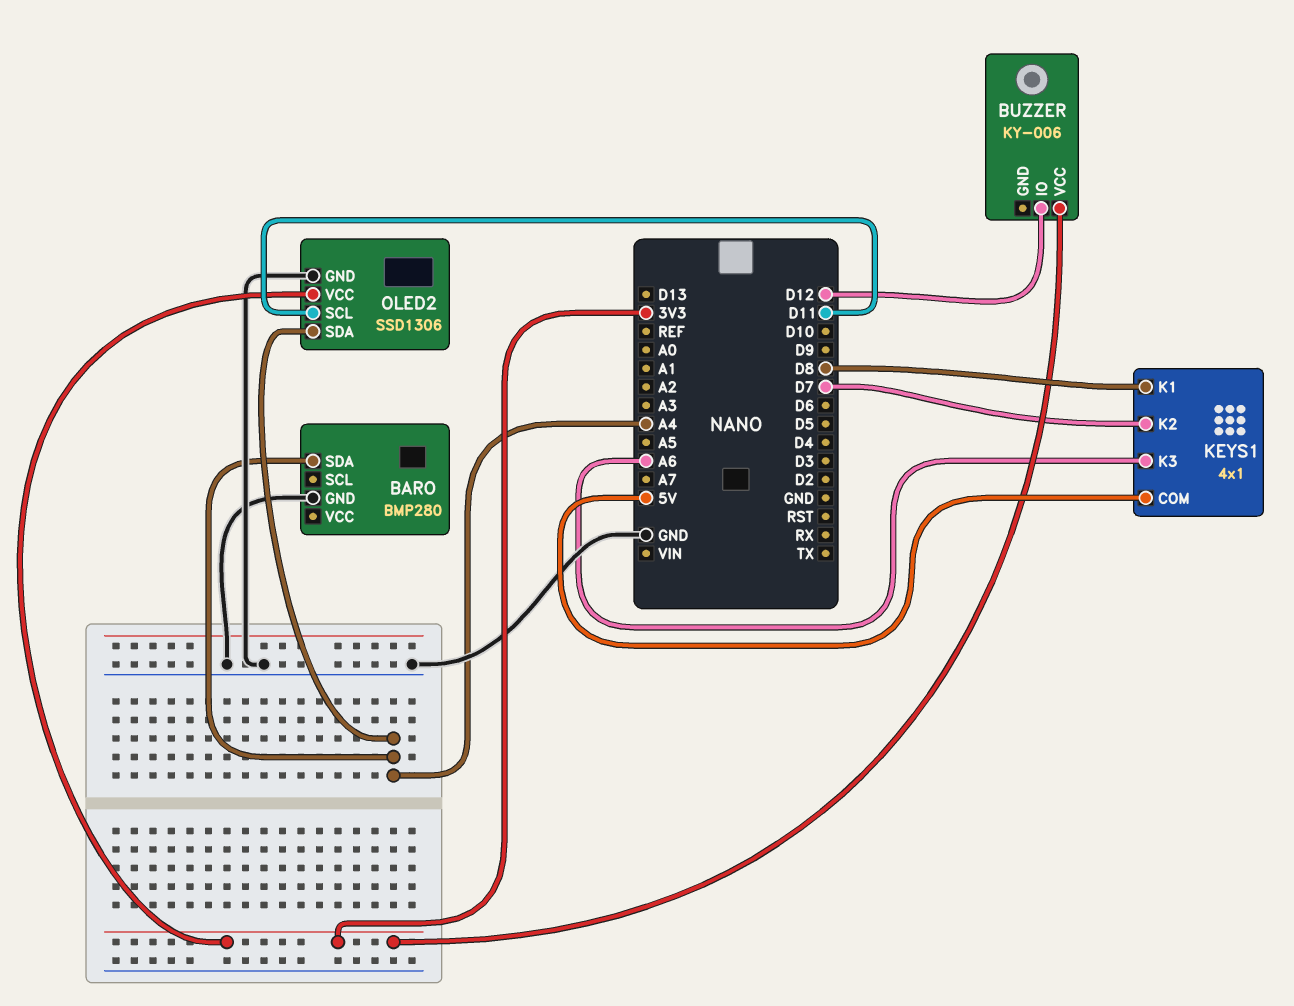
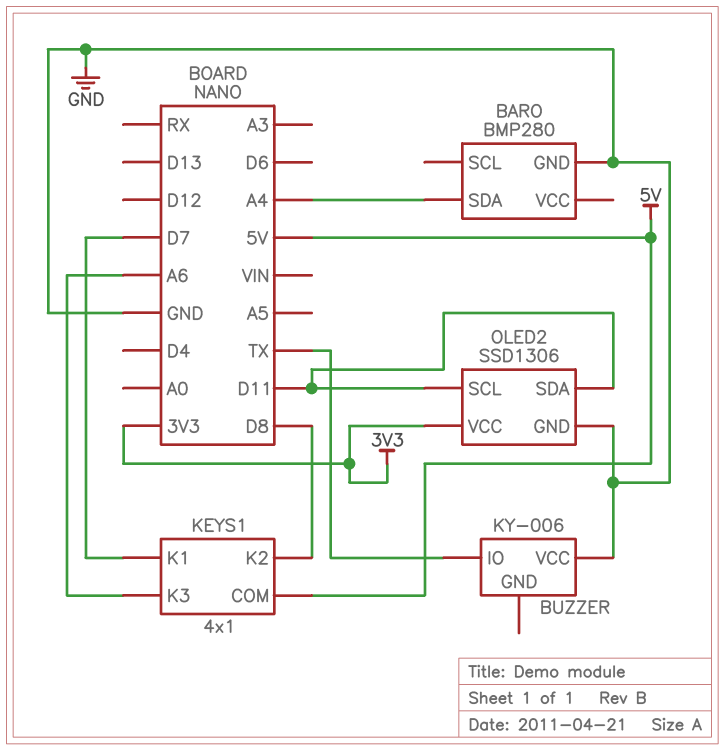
BUZZER pin IO: D12 -> TX
BUZZER pin VCC: 3V3 -> GND
KEYS1 pin K1: D8 -> D7
KEYS1 pin K2: D7 -> D8
OLED2 pin SDA: A4 -> D11

